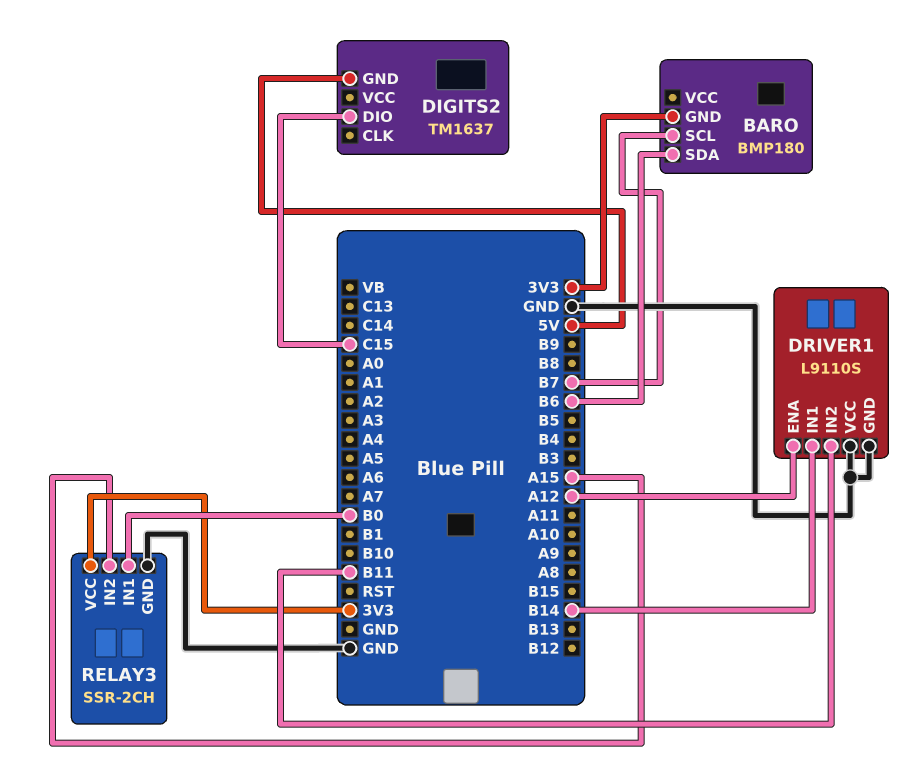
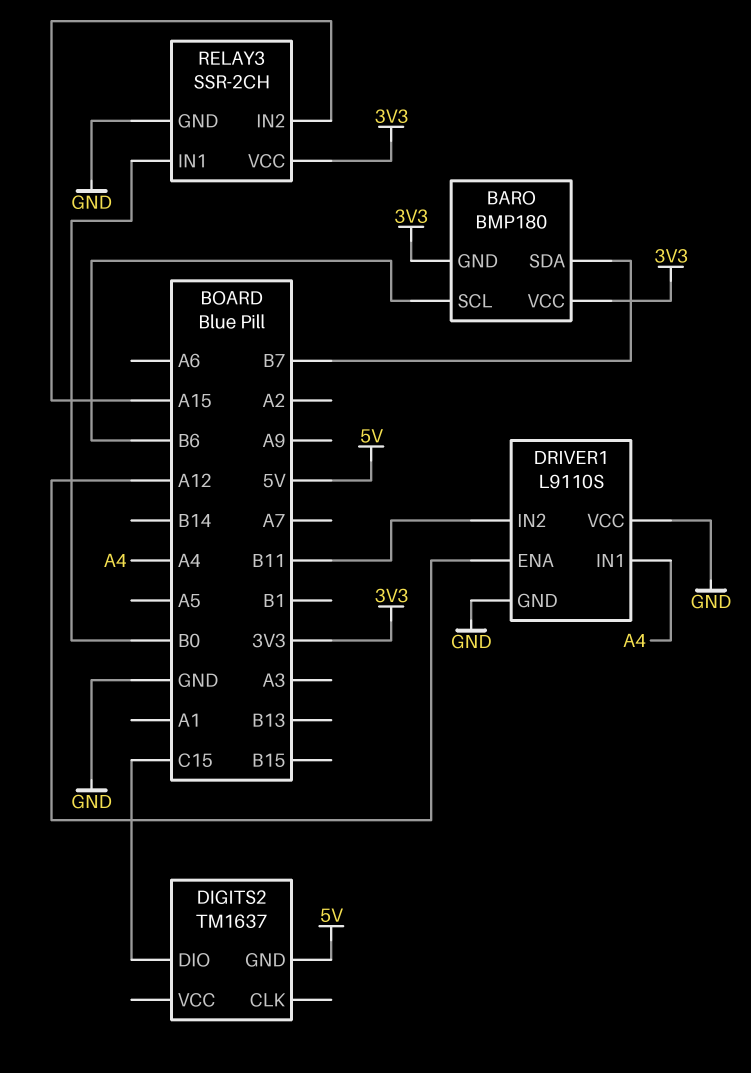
BARO pin SCL: B7 -> B6
BARO pin SDA: B6 -> B7
BARO pin VCC: none -> 3V3
DRIVER1 pin IN1: B14 -> A4

